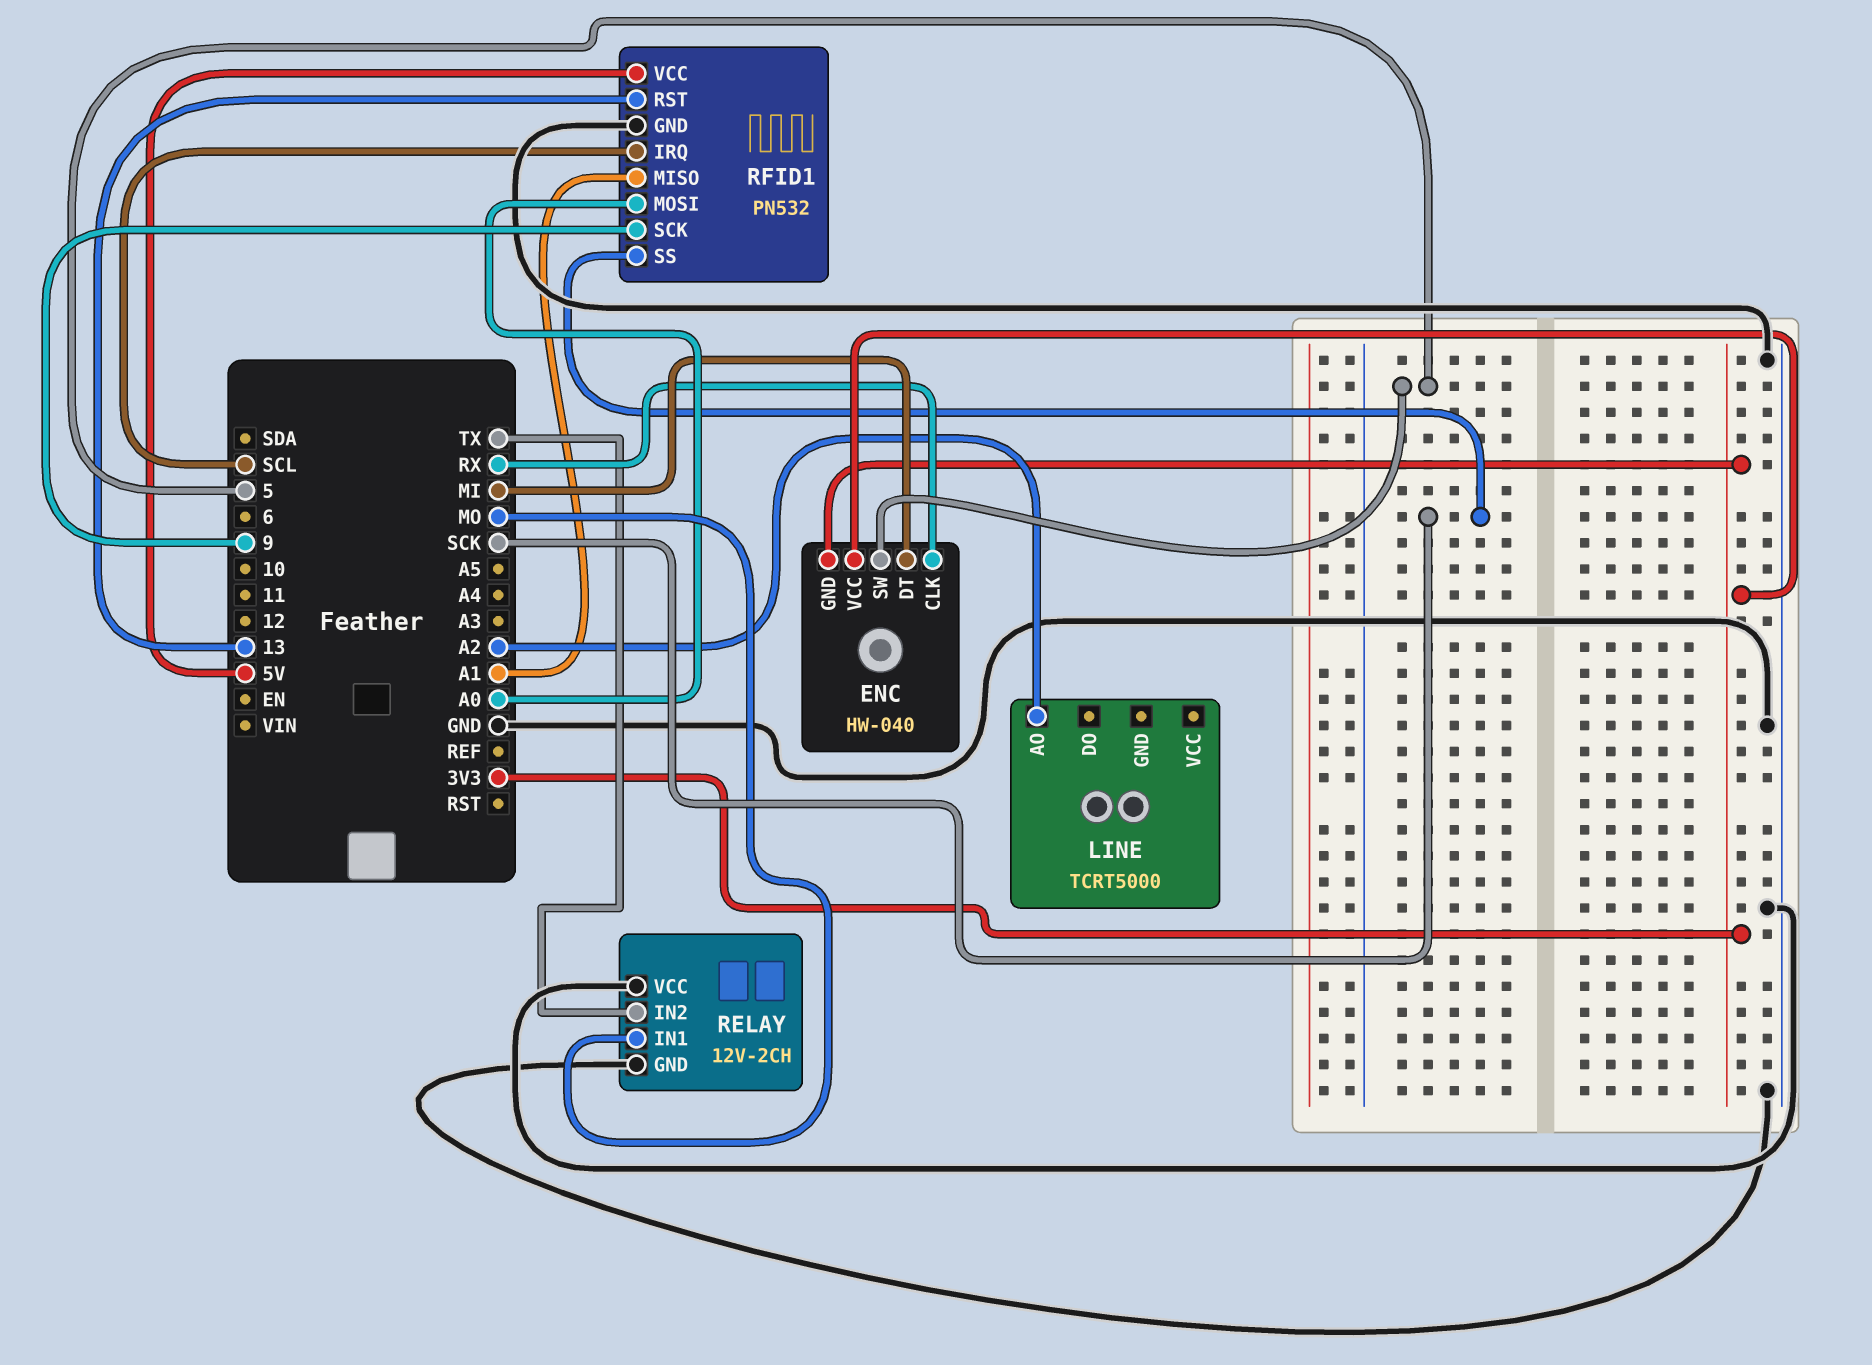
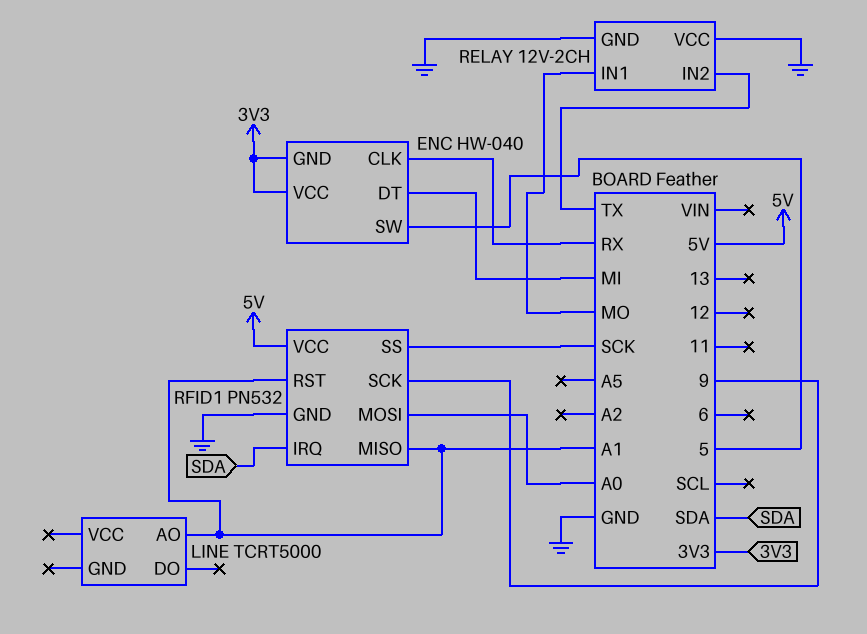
LINE pin AO: A2 -> A1
RFID1 pin IRQ: SCL -> SDA
RFID1 pin RST: 13 -> A1

